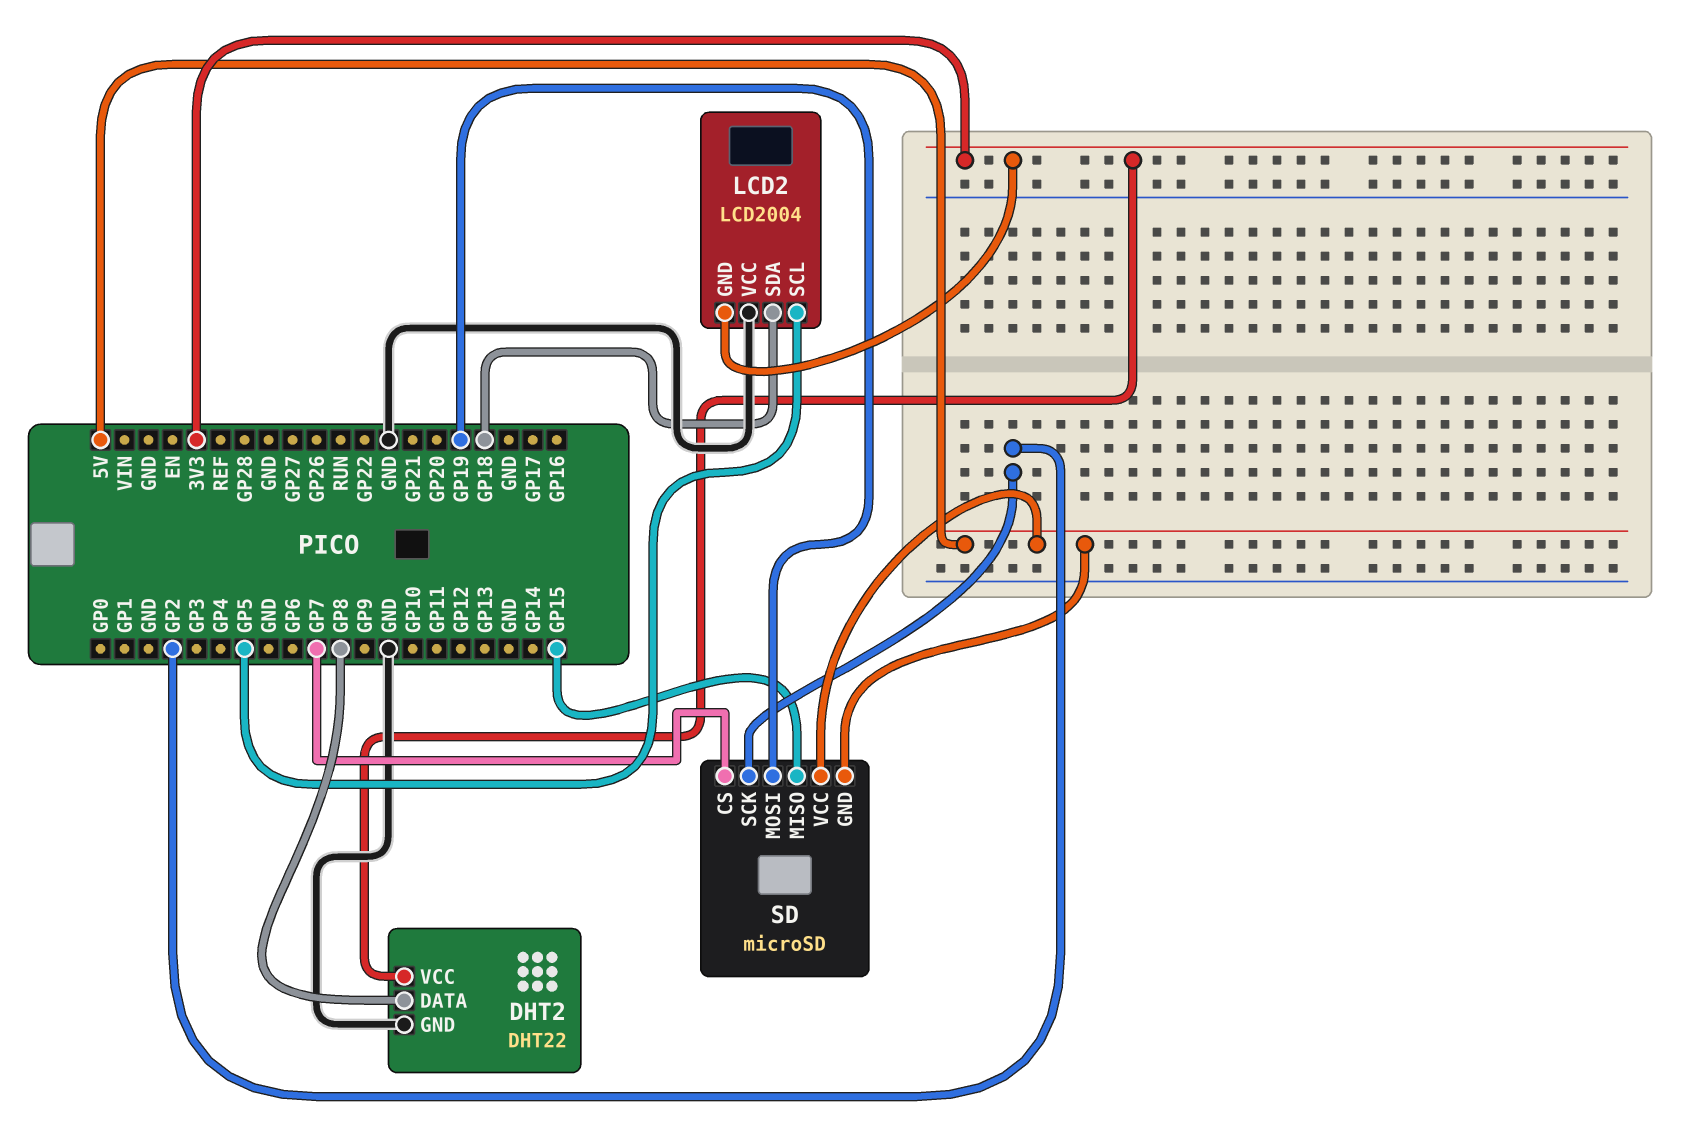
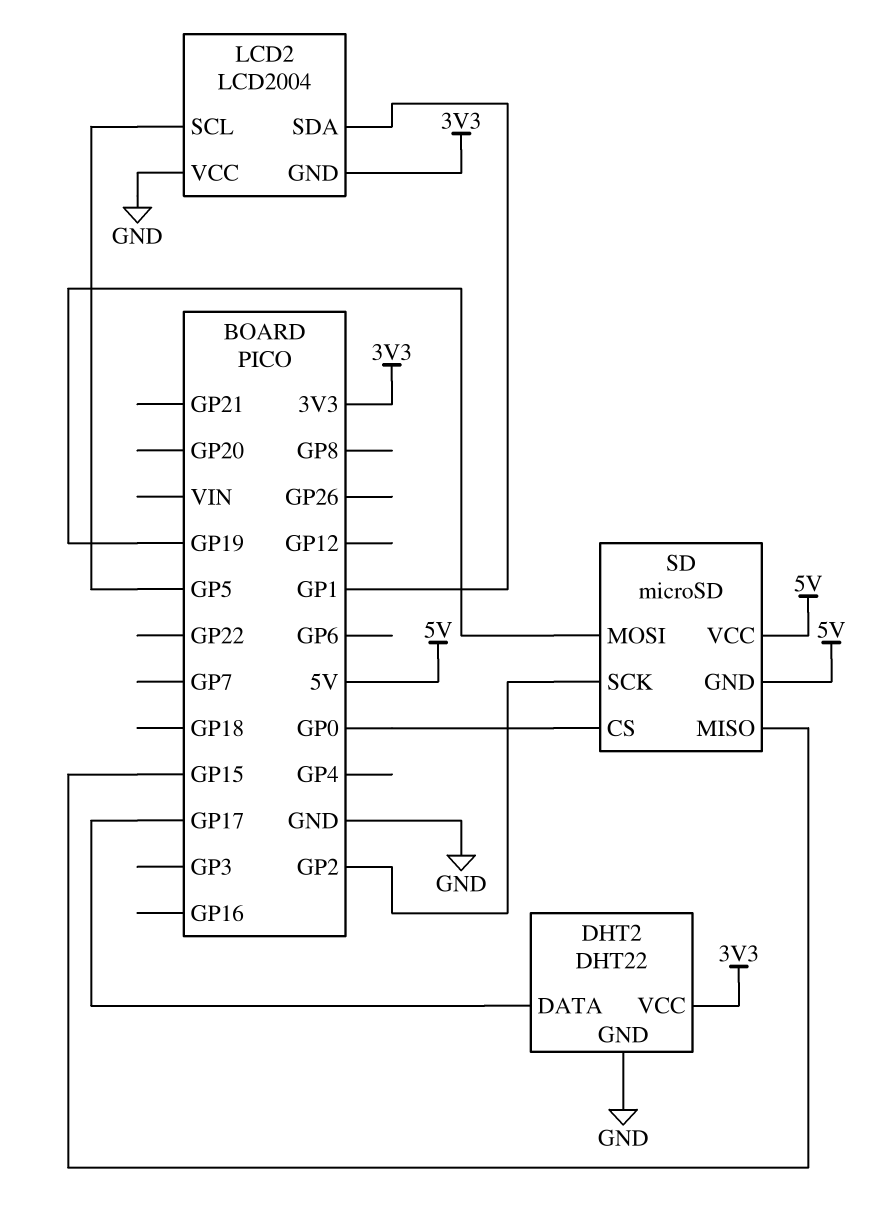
DHT2 pin DATA: GP8 -> GP17
LCD2 pin SDA: GP18 -> GP1
SD pin CS: GP7 -> GP0

